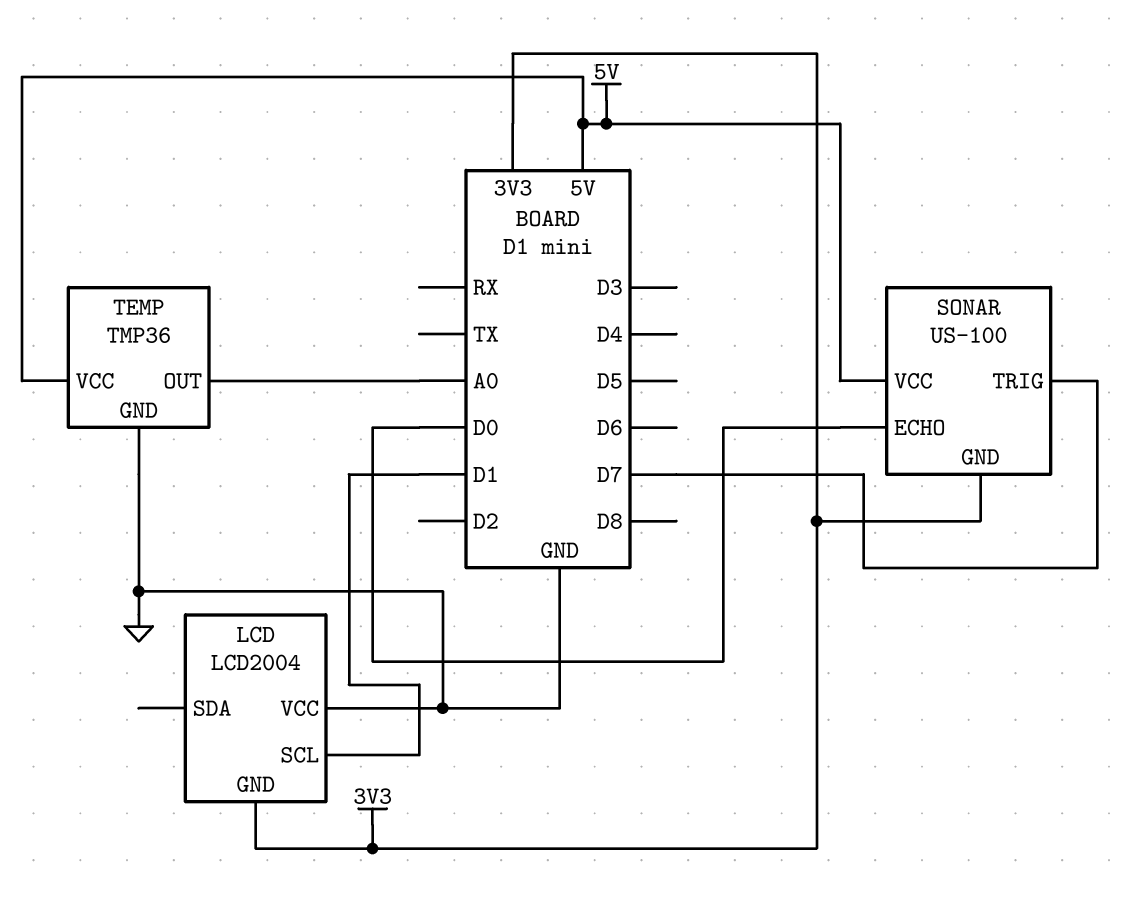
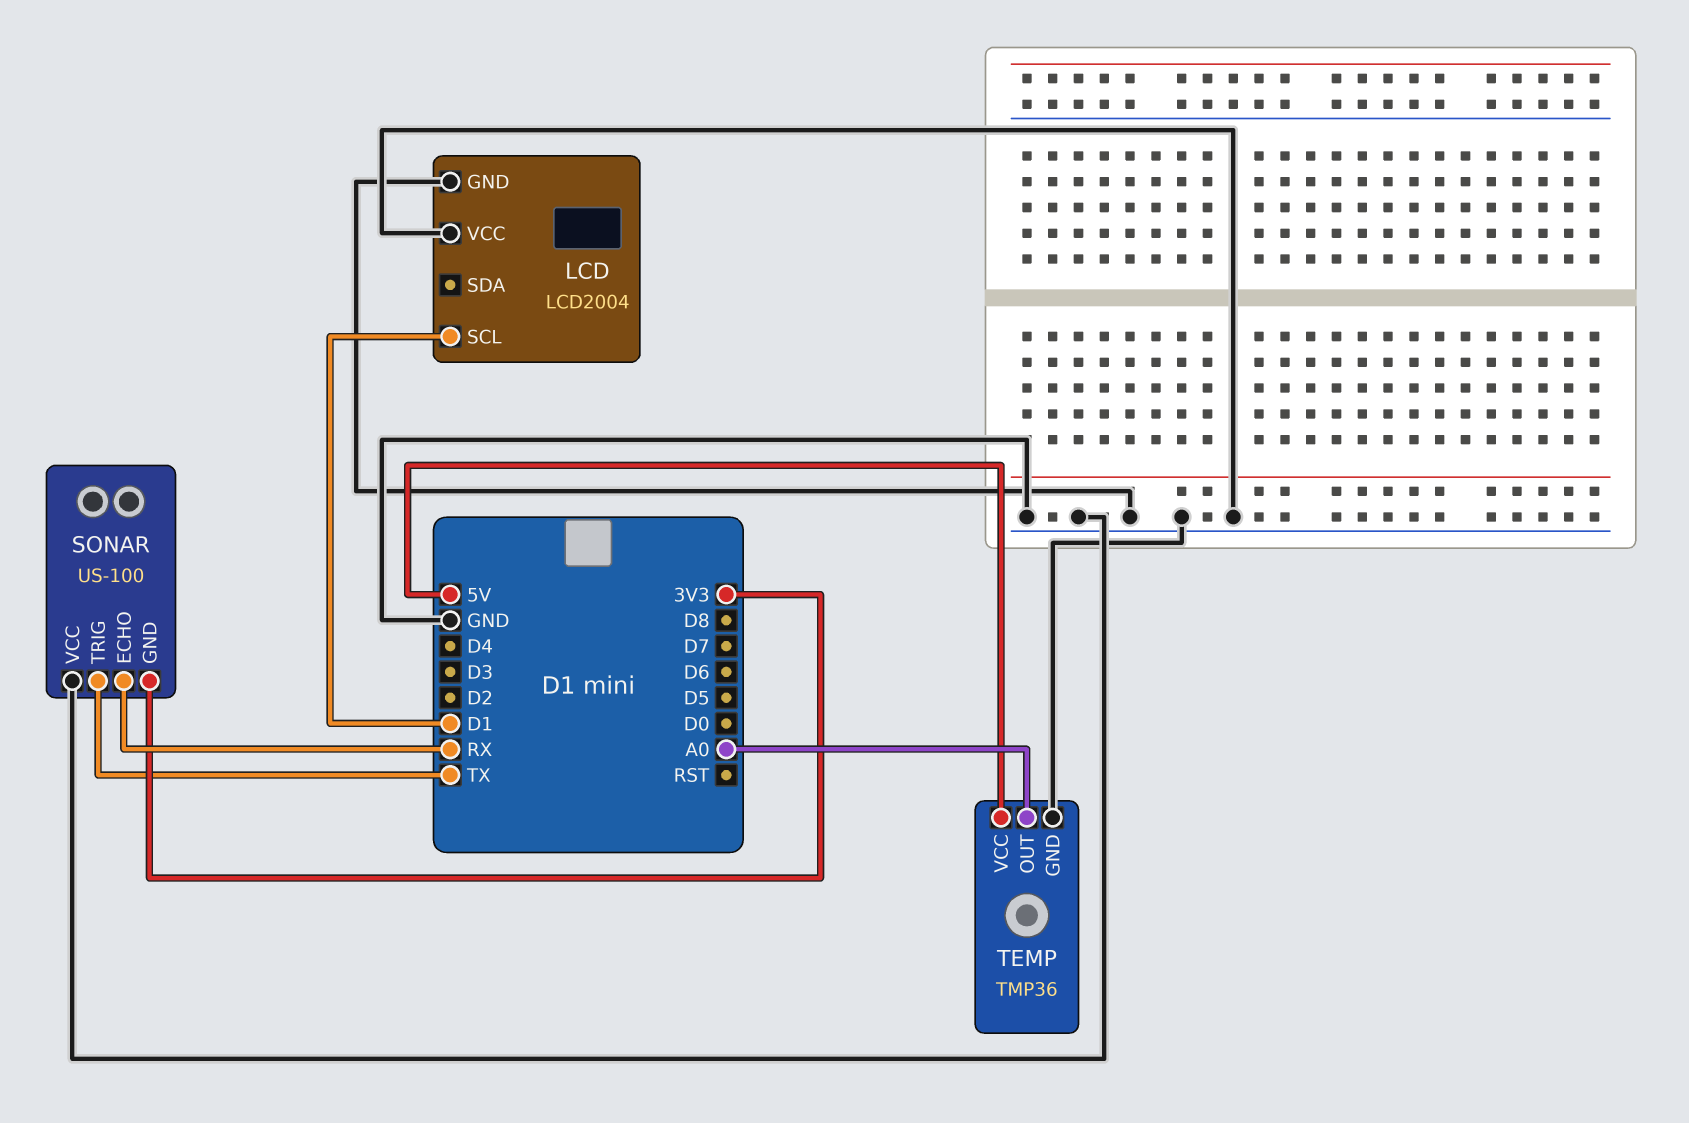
LCD pin GND: 3V3 -> GND
SONAR pin ECHO: D0 -> RX
SONAR pin TRIG: D7 -> TX
SONAR pin VCC: 5V -> GND

